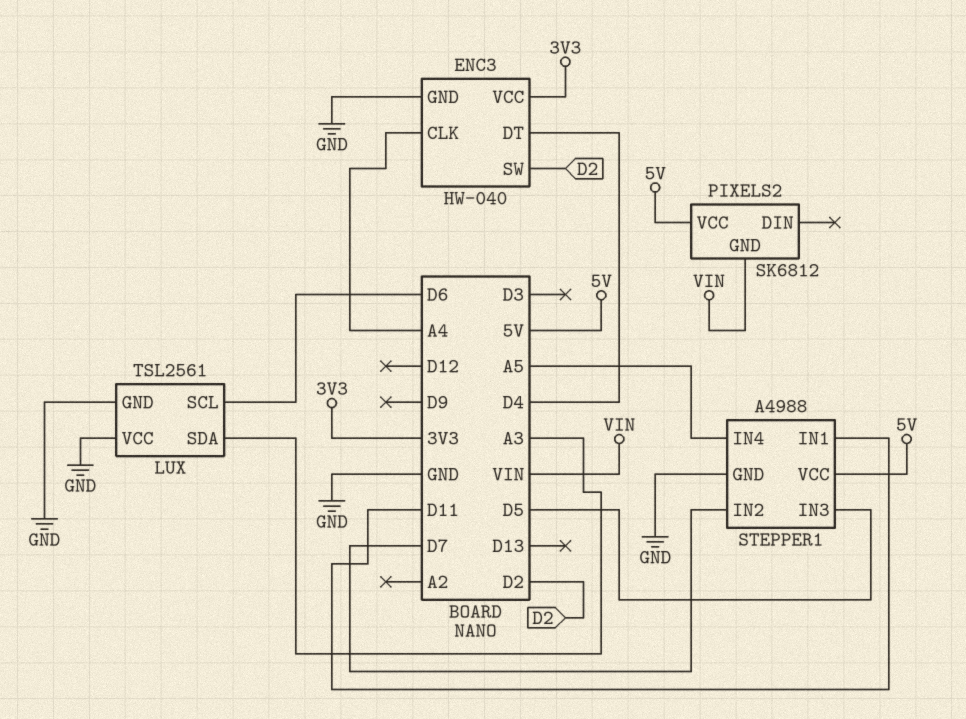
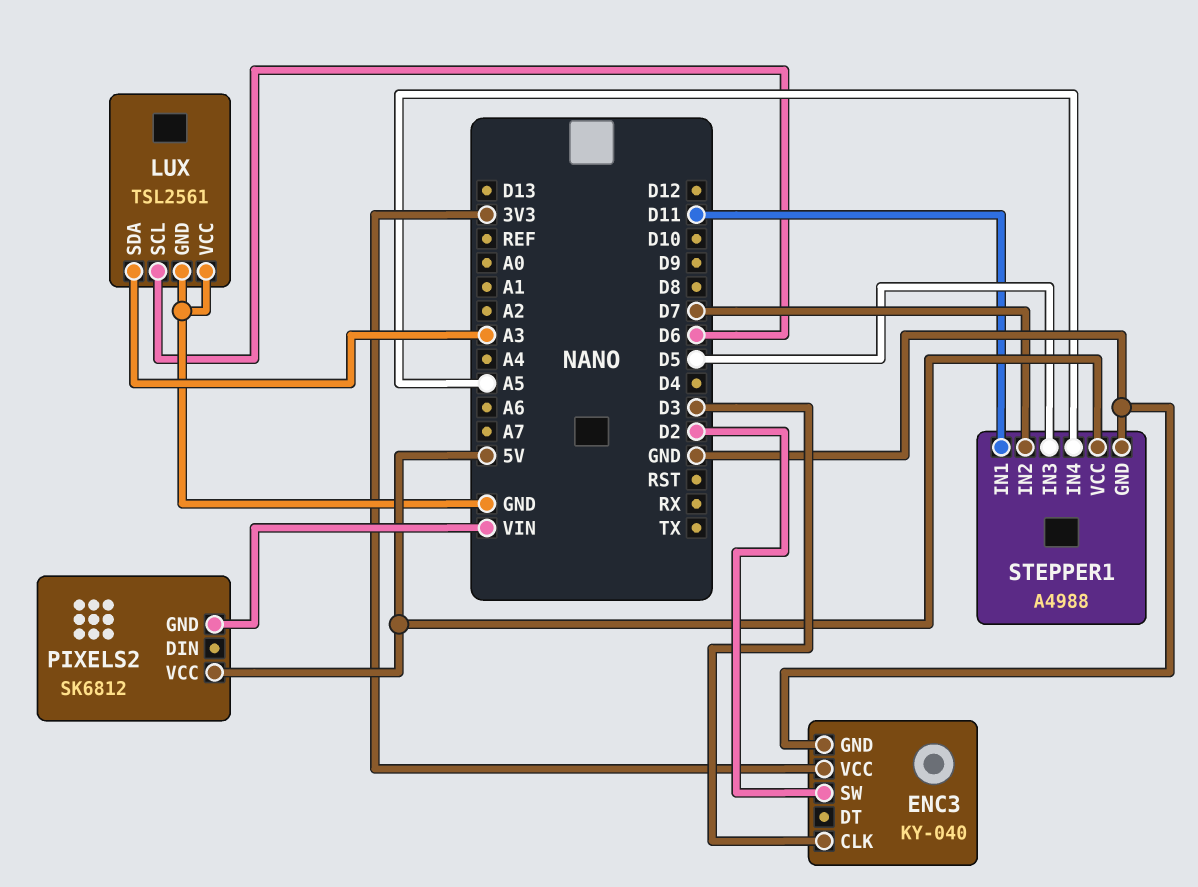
ENC3: HW-040 -> KY-040
ENC3 pin CLK: A4 -> D3
ENC3 pin DT: D4 -> none

